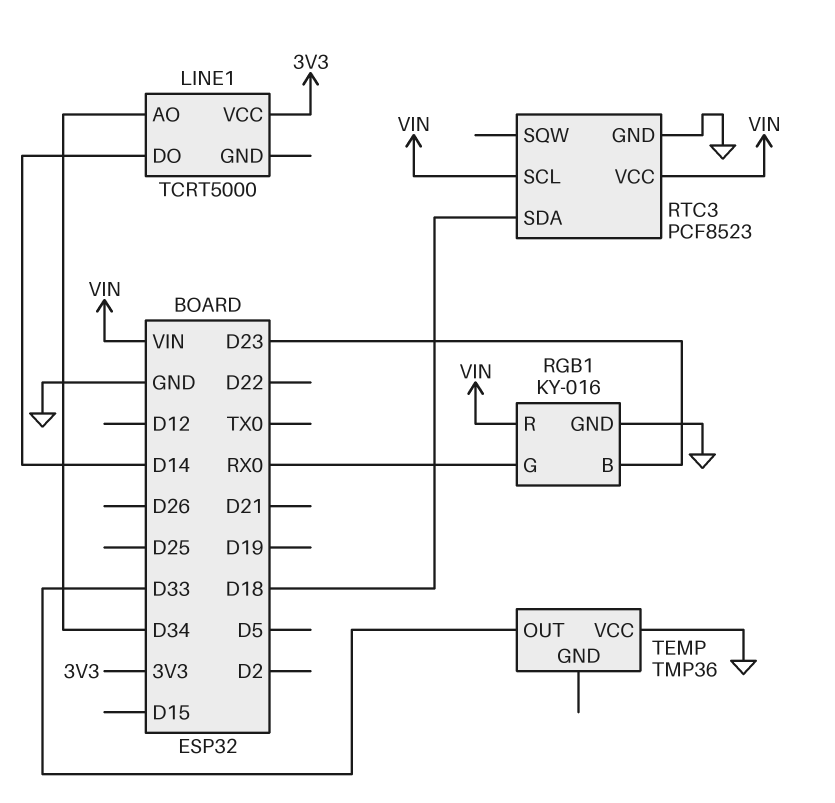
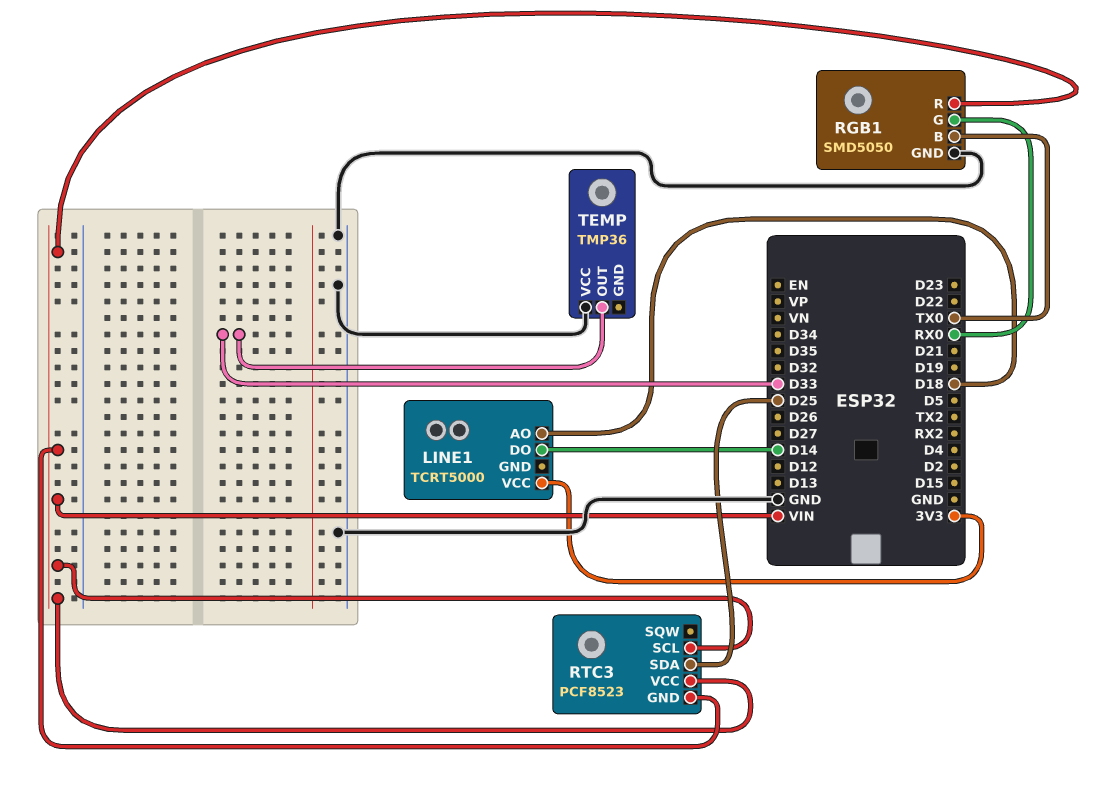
LINE1 pin AO: D34 -> D18
RGB1: KY-016 -> SMD5050
RGB1 pin B: D23 -> TX0
RTC3 pin GND: GND -> VIN
RTC3 pin SDA: D18 -> D25

